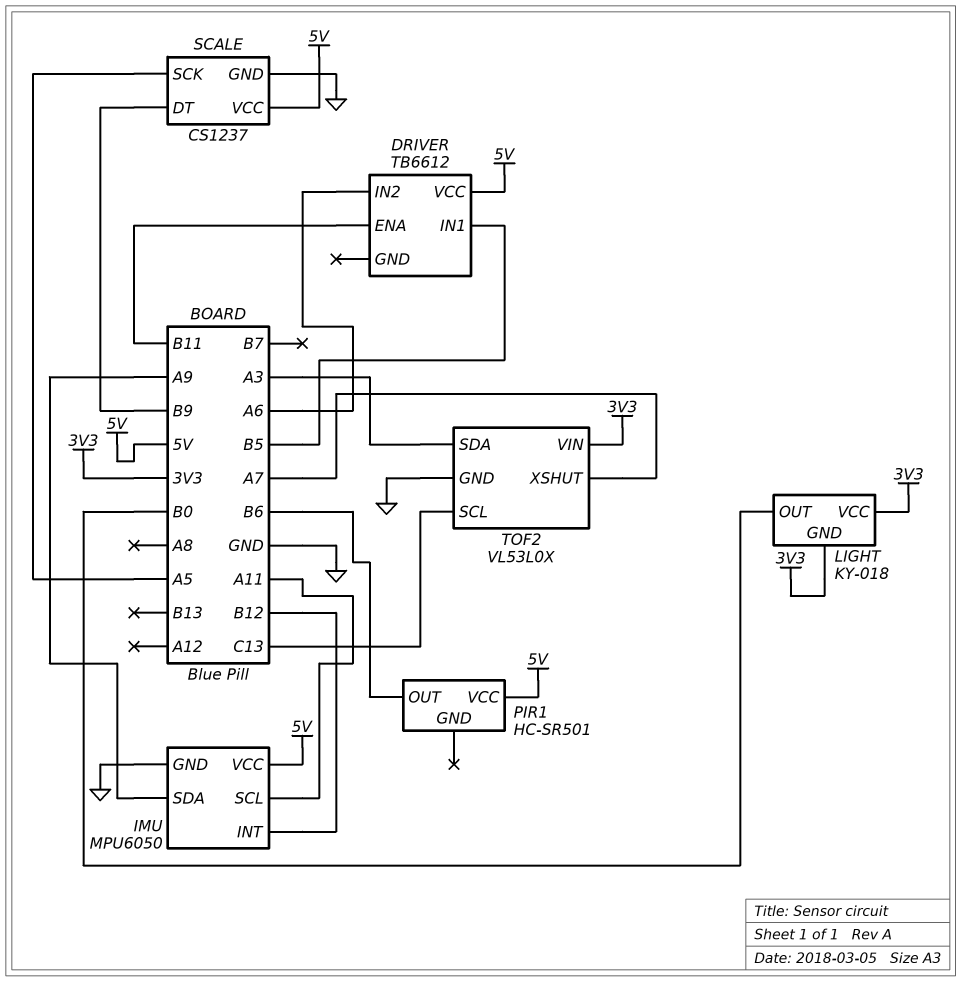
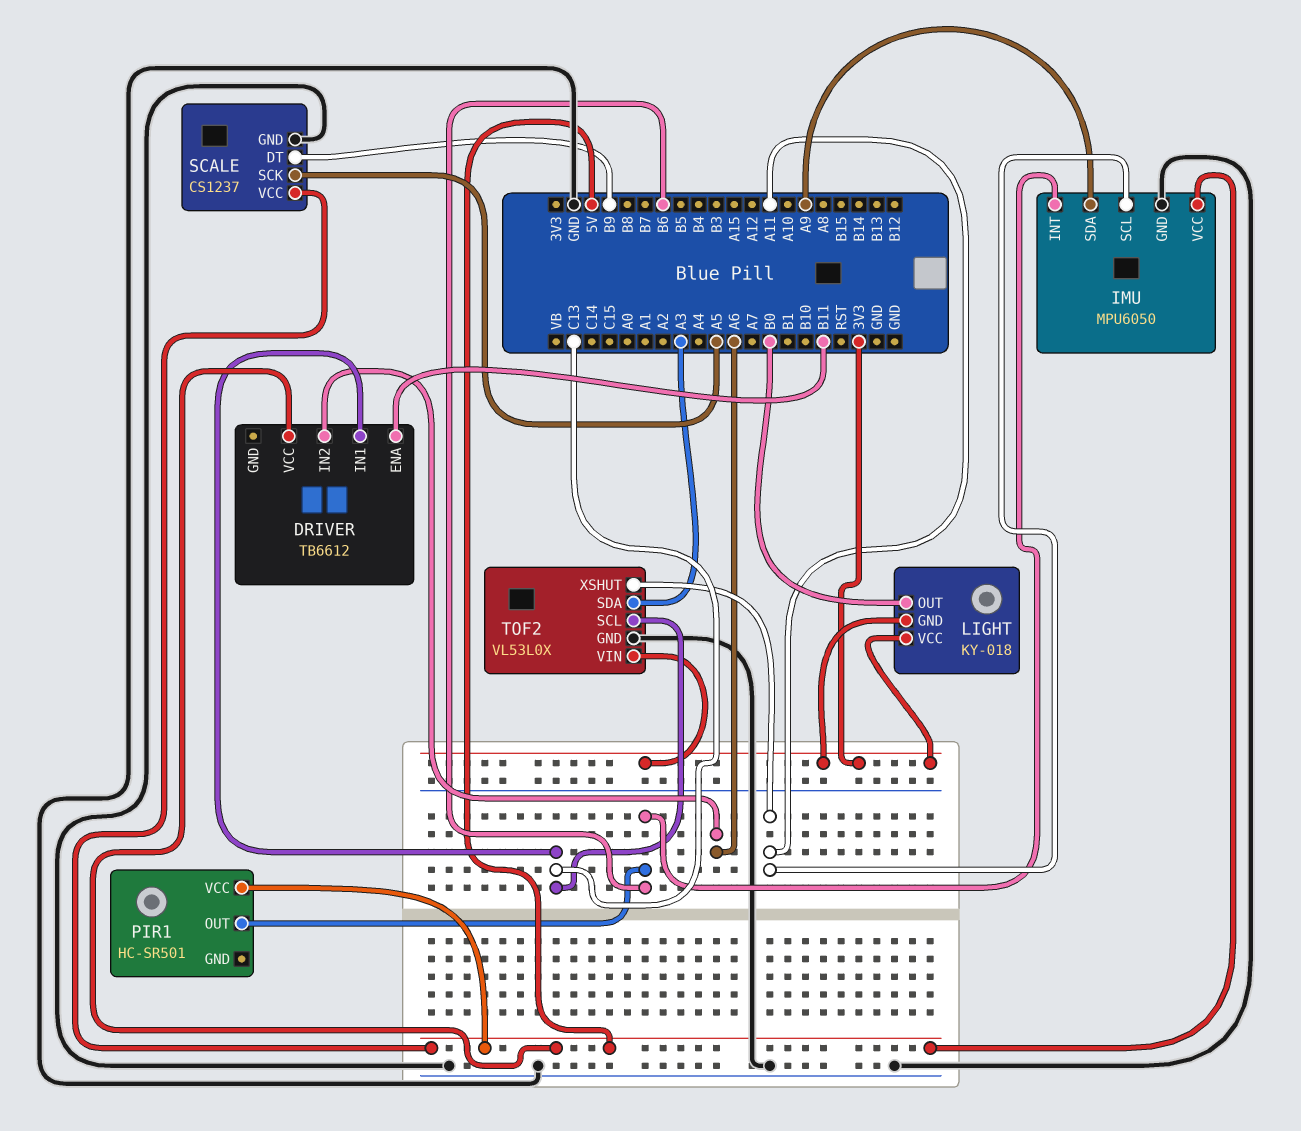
DRIVER pin IN1: B5 -> C13
IMU pin INT: B12 -> B6
TOF2 pin XSHUT: A7 -> A11

